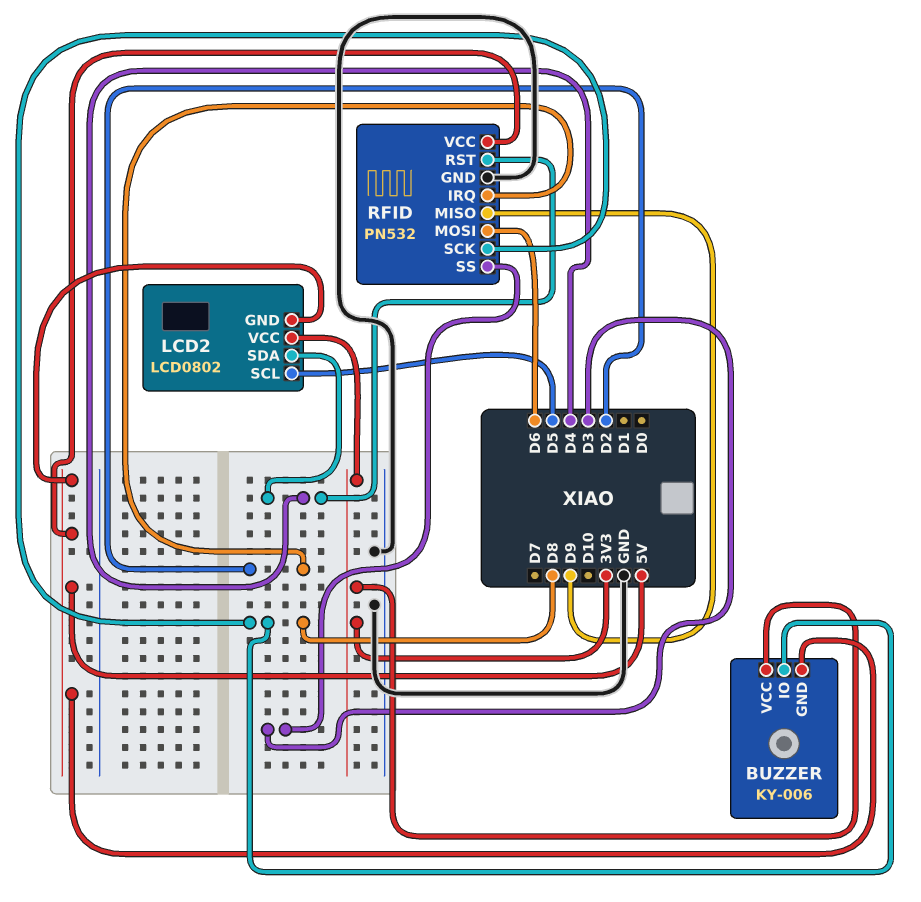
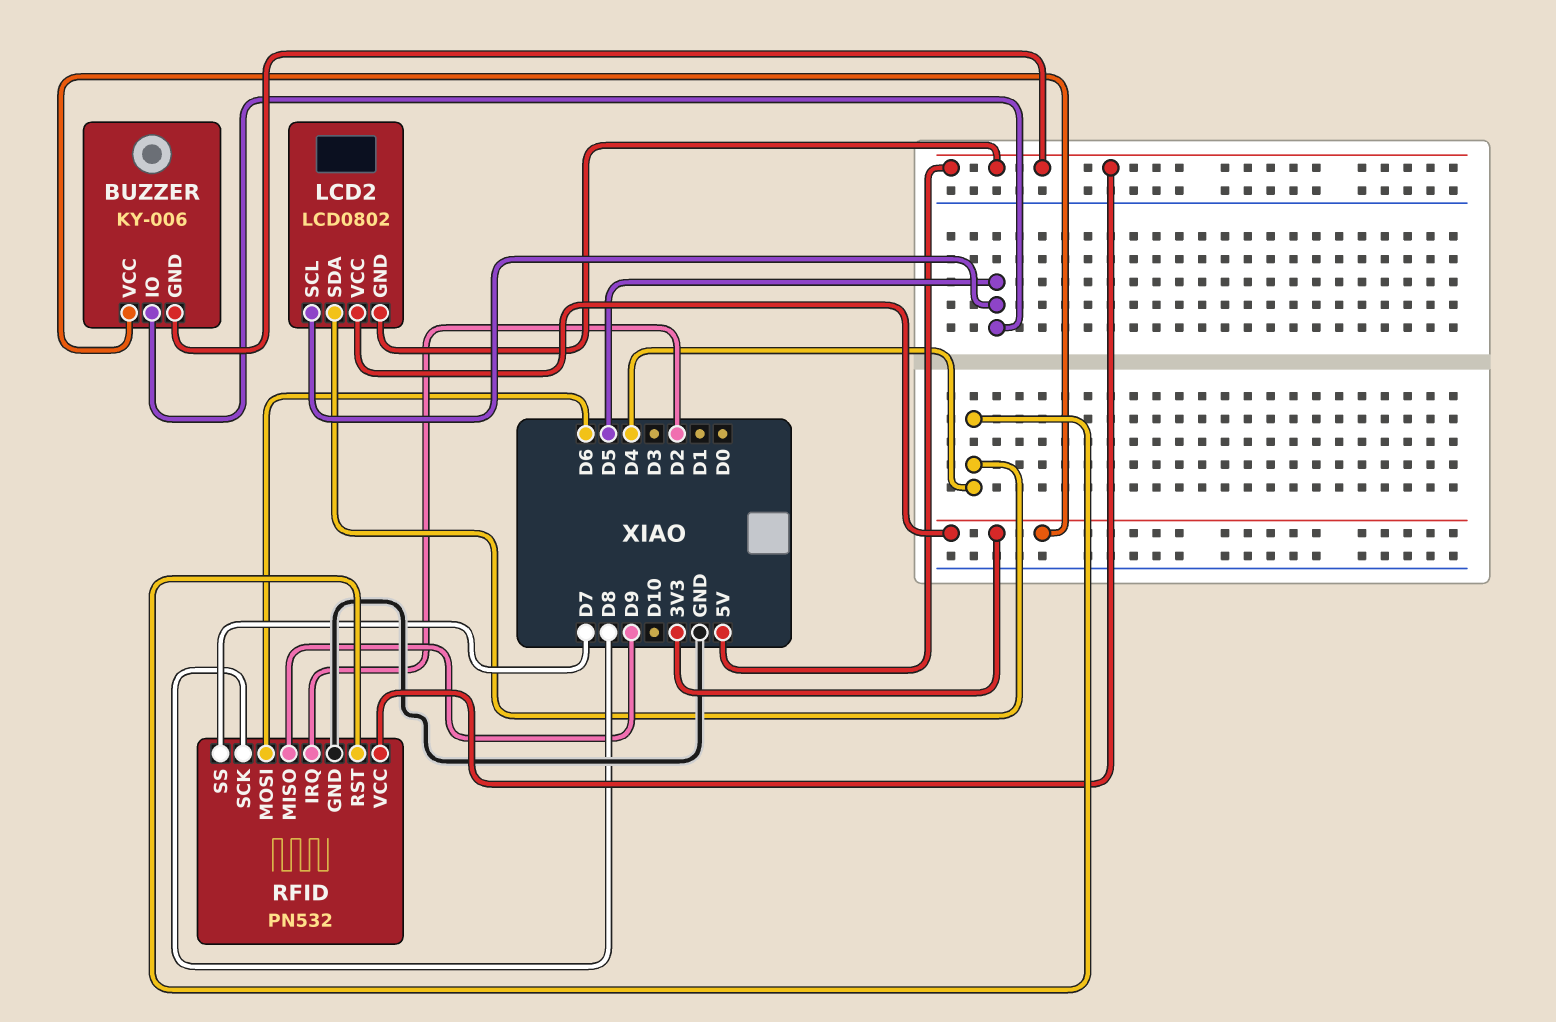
BUZZER pin IO: D8 -> D5
RFID pin SS: D3 -> D7

